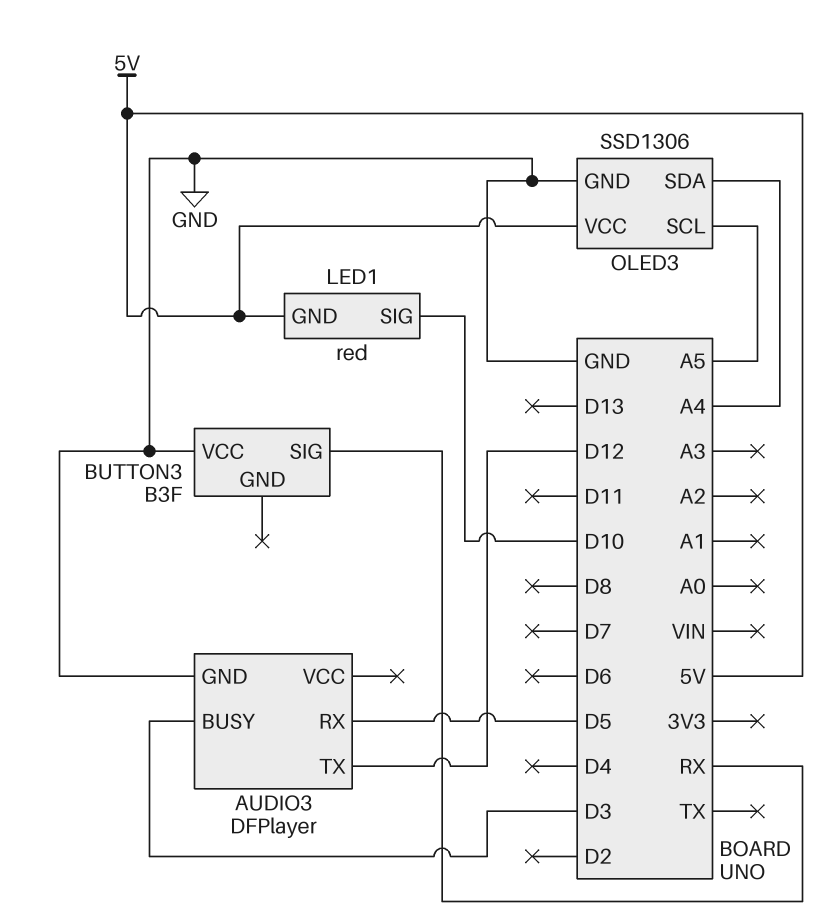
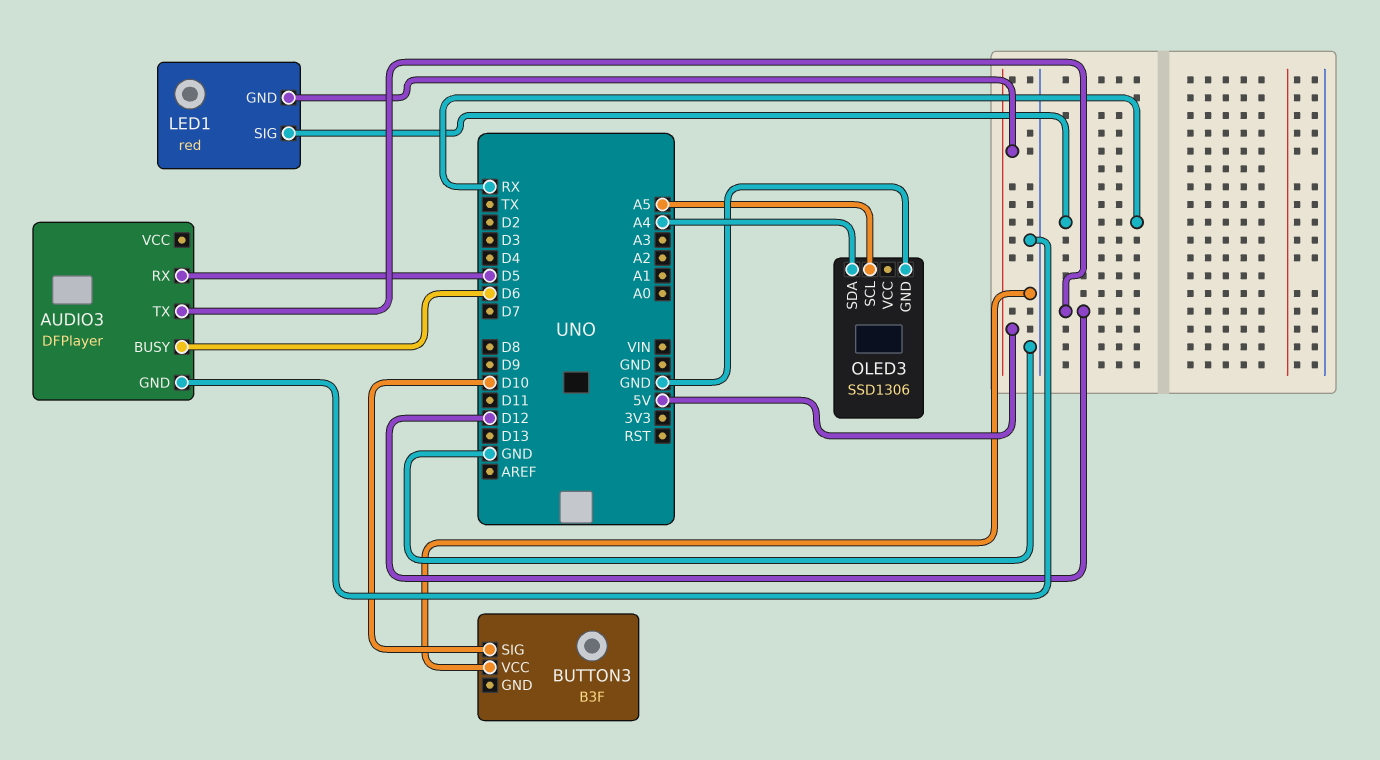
AUDIO3 pin BUSY: D3 -> D6
BUTTON3 pin SIG: RX -> D10
LED1 pin SIG: D10 -> RX
OLED3 pin VCC: 5V -> none

